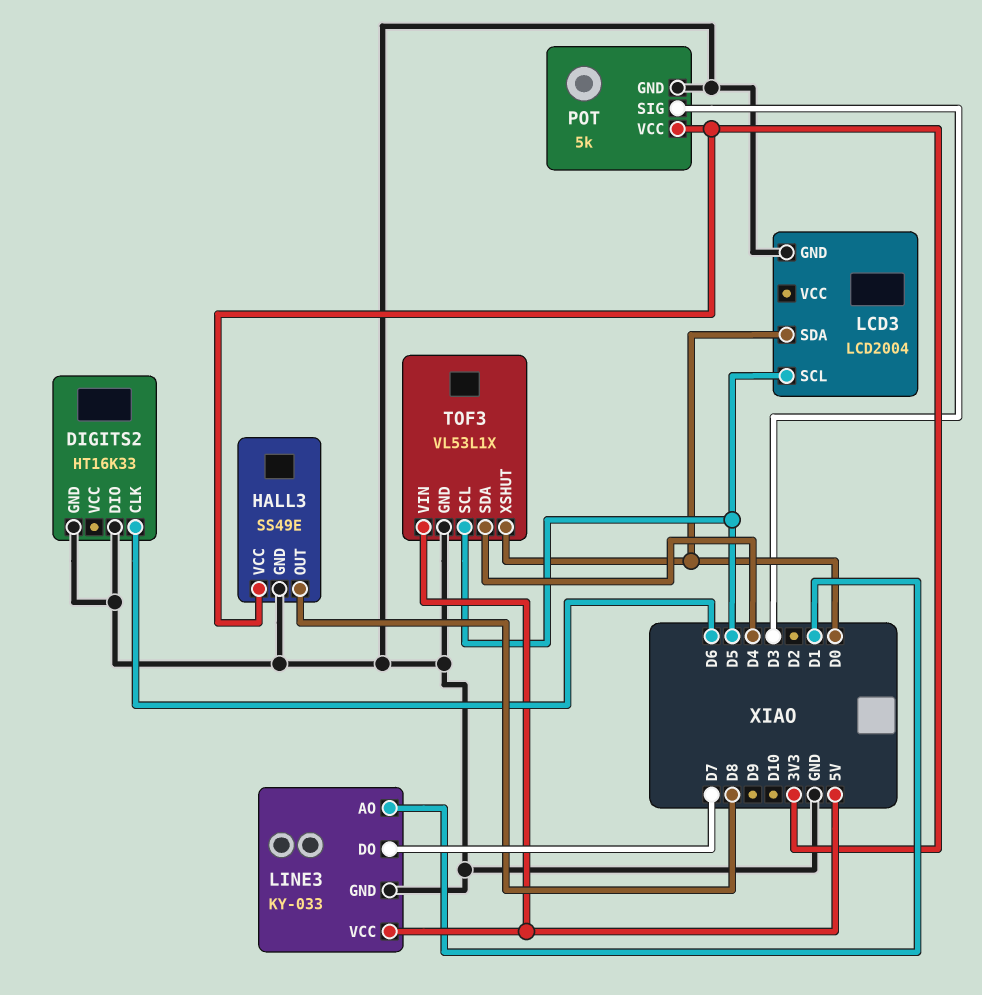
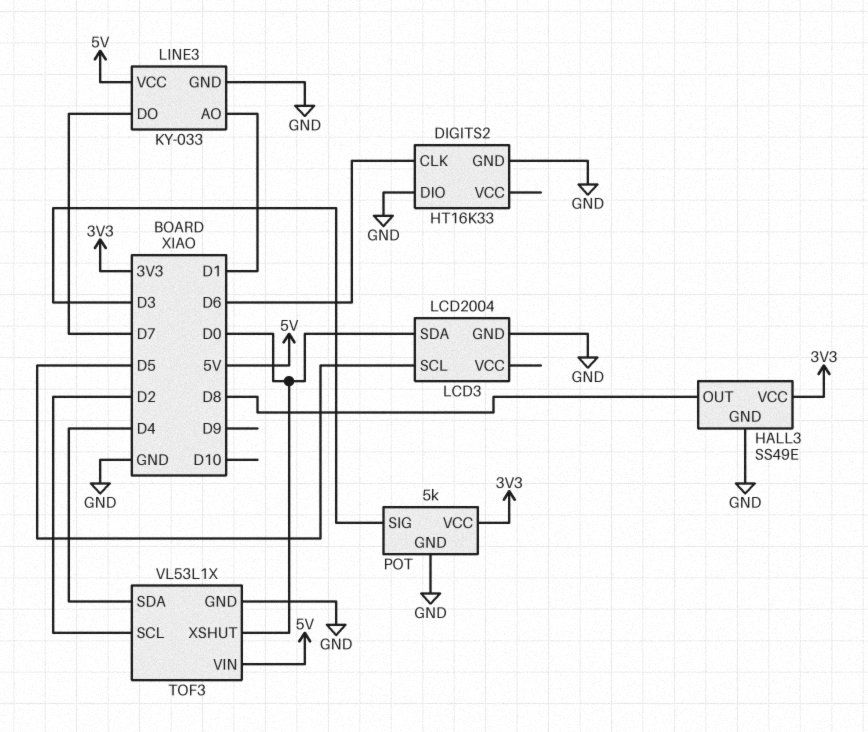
TOF3 pin SCL: D5 -> D2

